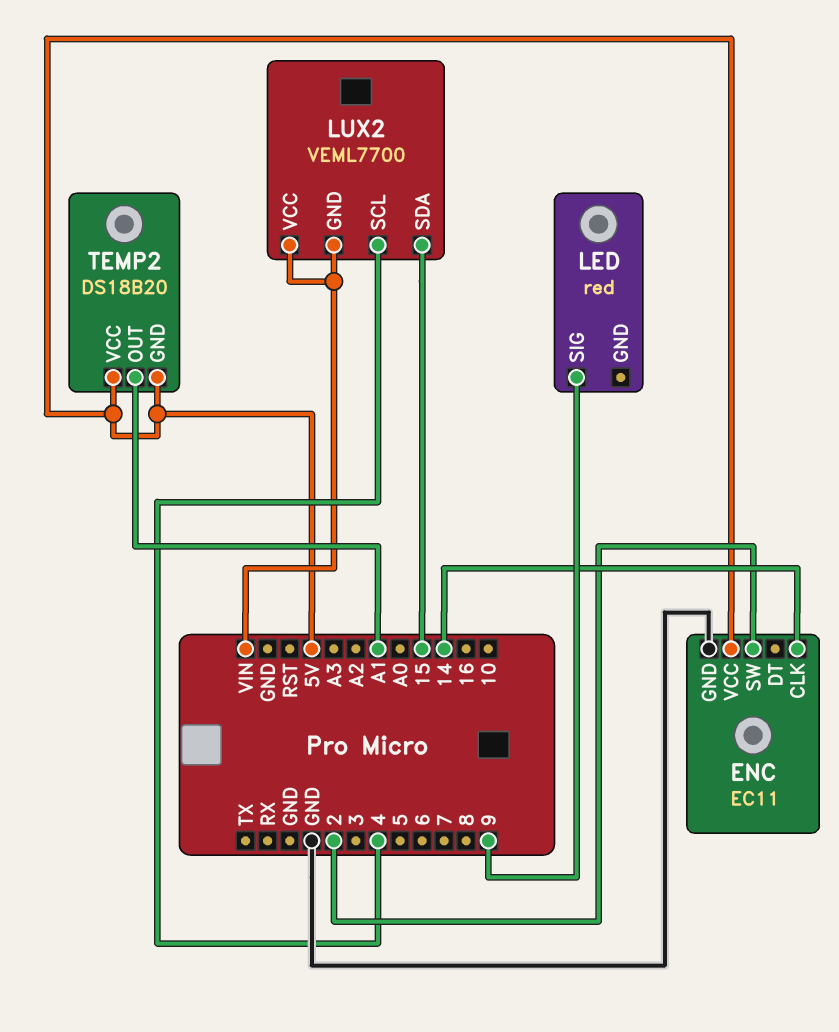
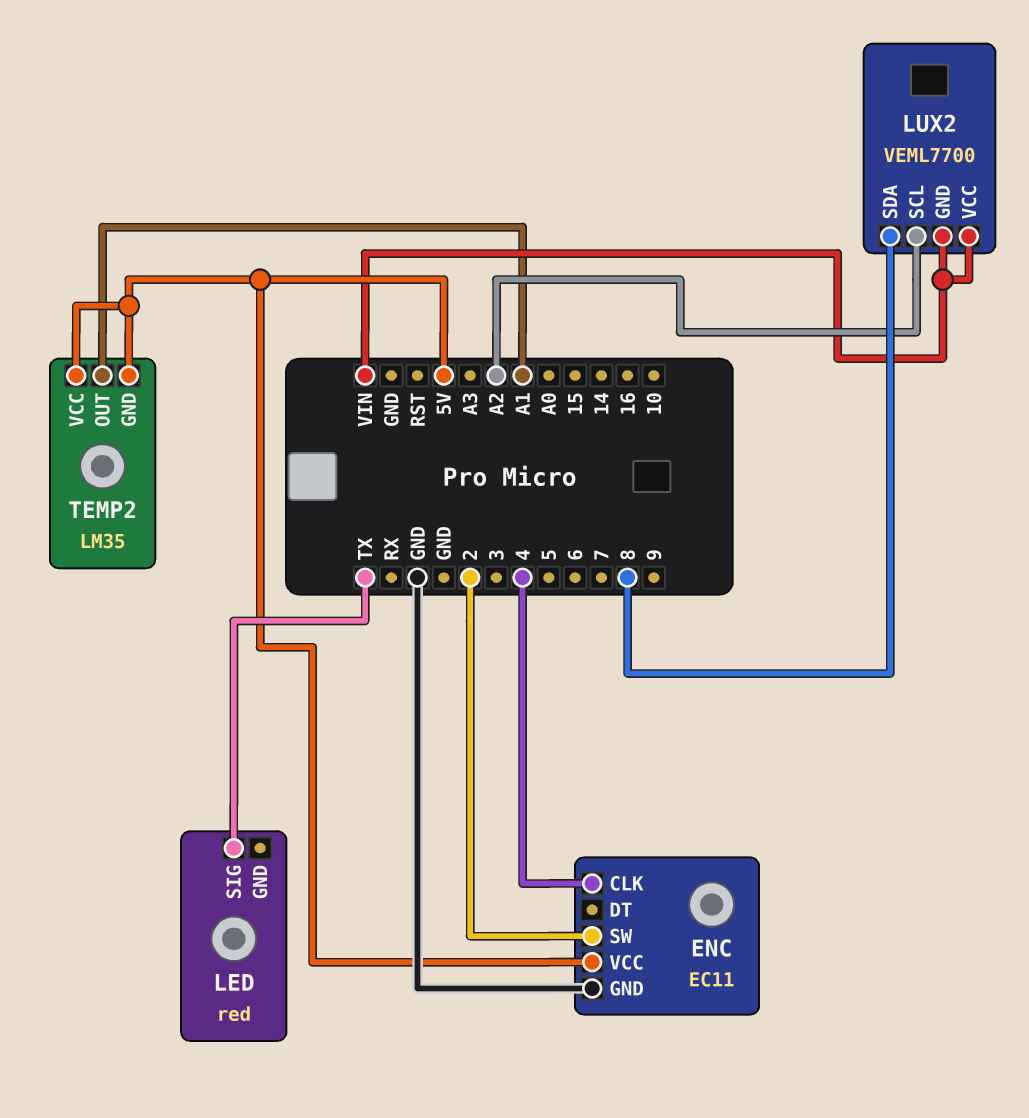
ENC pin CLK: 14 -> 4
LED pin SIG: 9 -> TX
LUX2 pin SCL: 4 -> A2
LUX2 pin SDA: 15 -> 8
TEMP2: DS18B20 -> LM35

